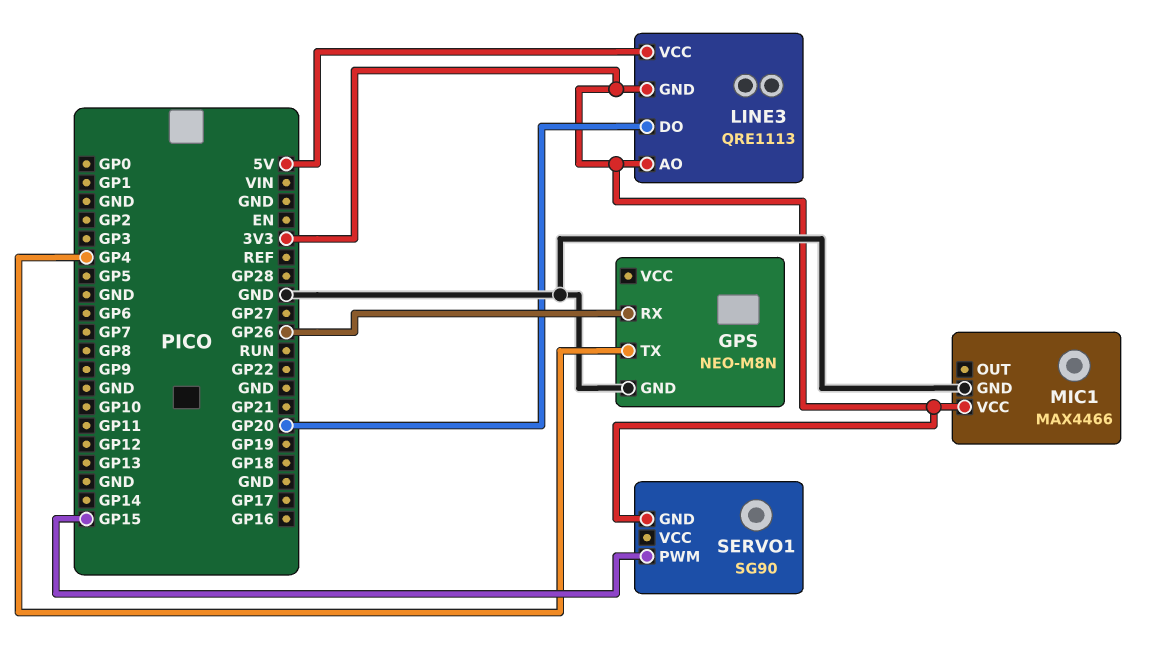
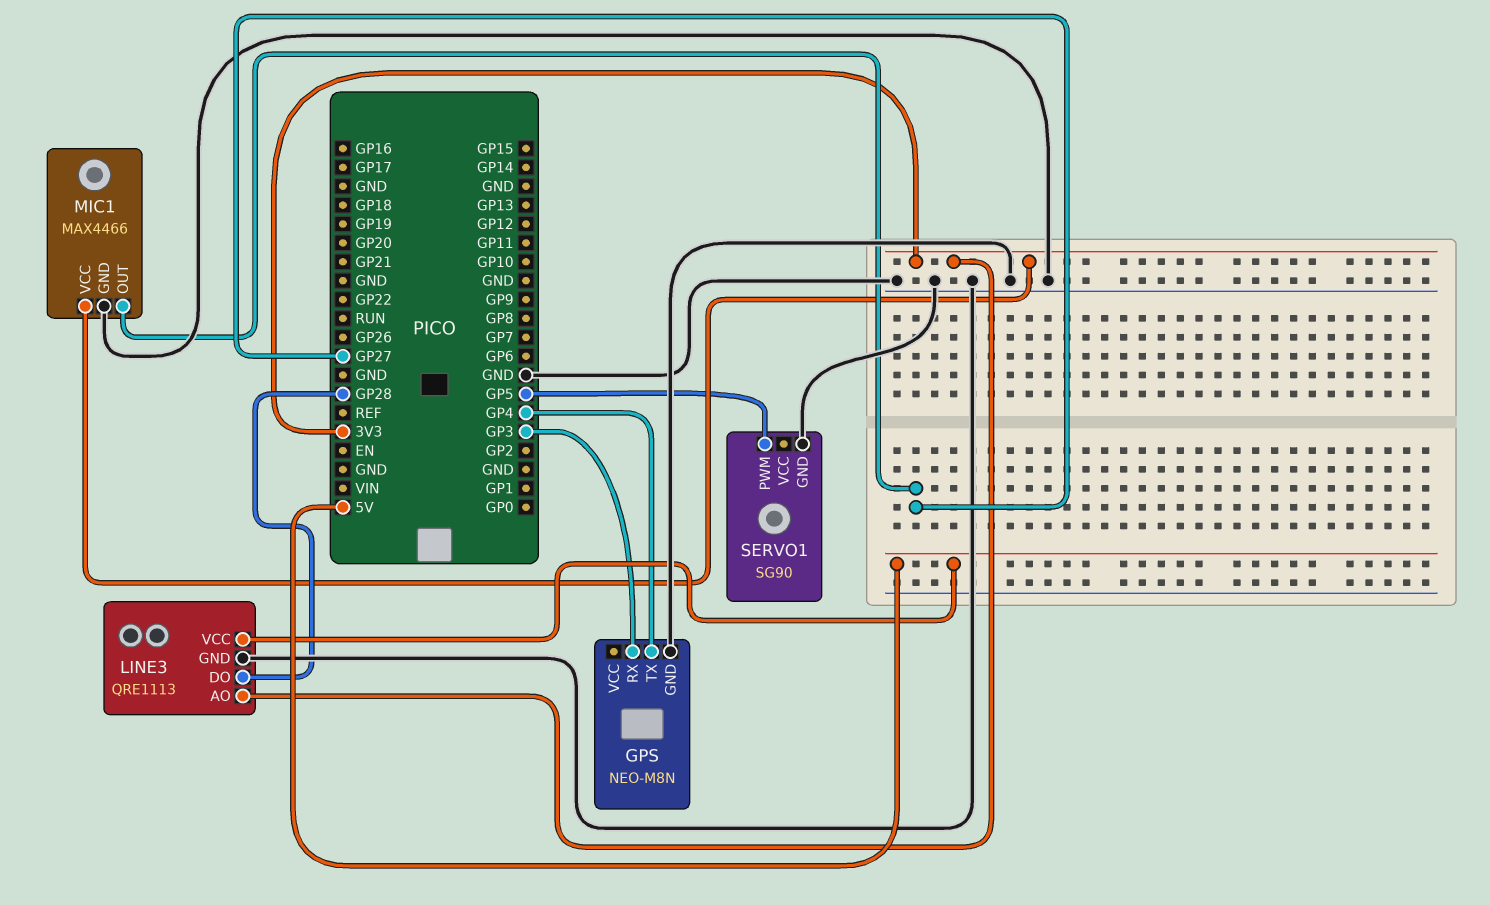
GPS pin RX: GP26 -> GP3
LINE3 pin DO: GP20 -> GP28
LINE3 pin GND: 3V3 -> GND
MIC1 pin OUT: none -> GP27
SERVO1 pin GND: 3V3 -> GND
SERVO1 pin PWM: GP15 -> GP5

